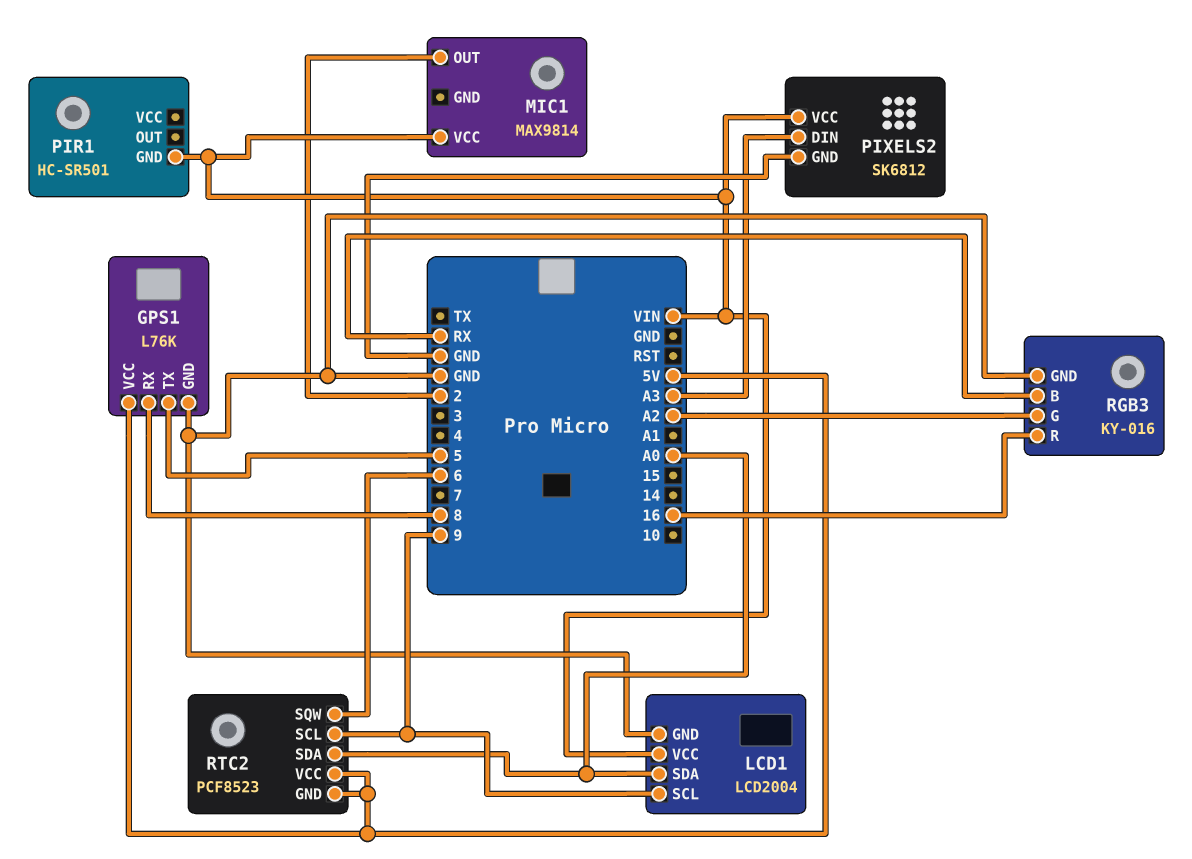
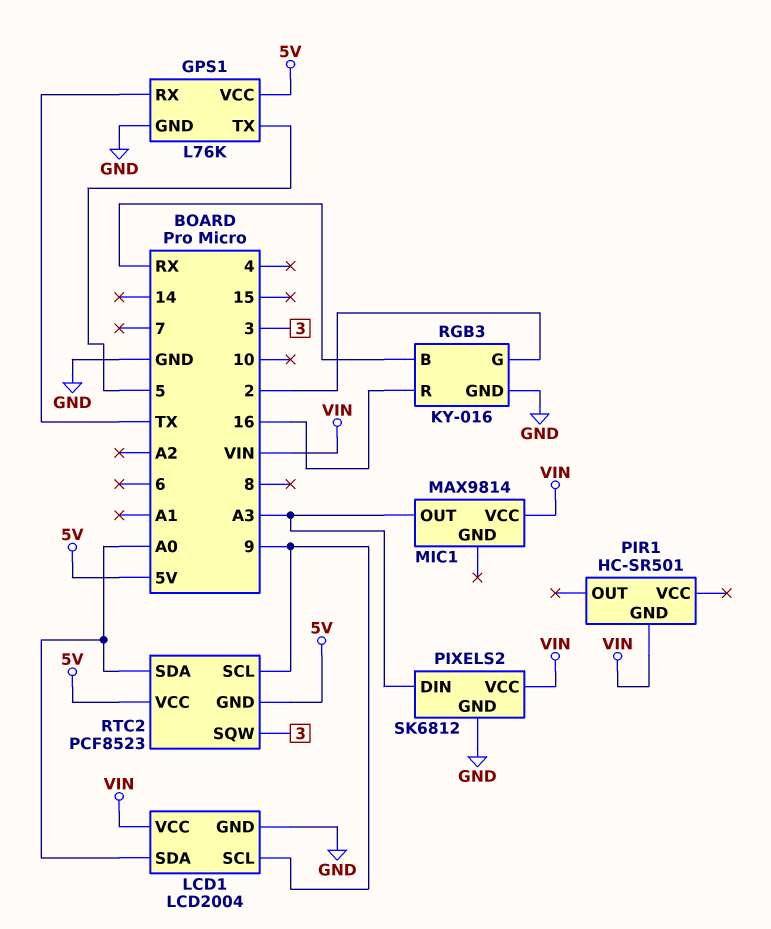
GPS1 pin RX: 8 -> TX
MIC1 pin OUT: 2 -> A3
RGB3 pin G: A2 -> 2
RTC2 pin SQW: 6 -> 3

